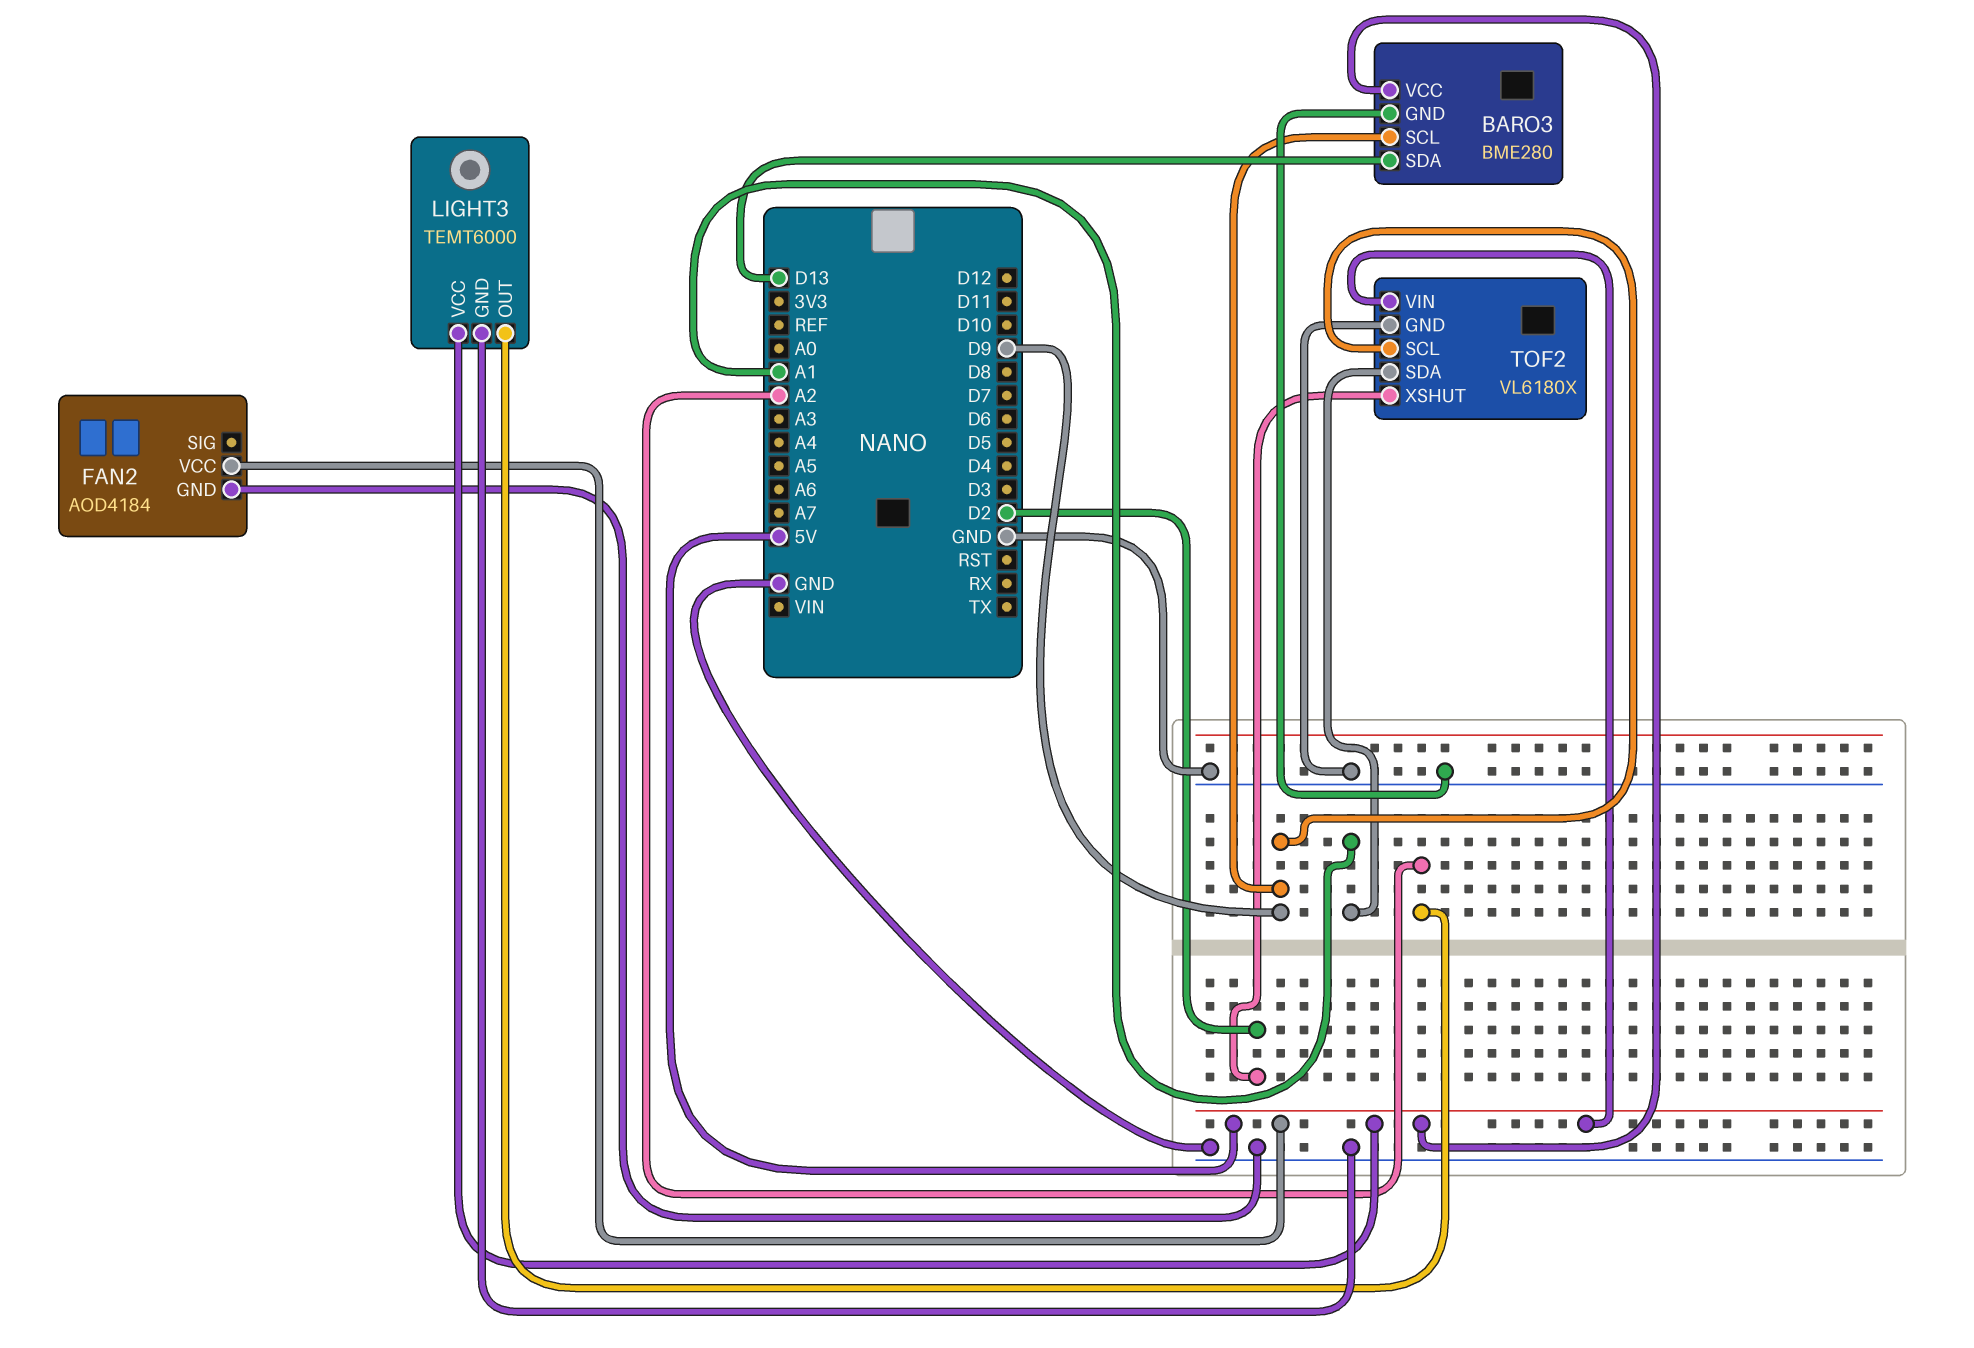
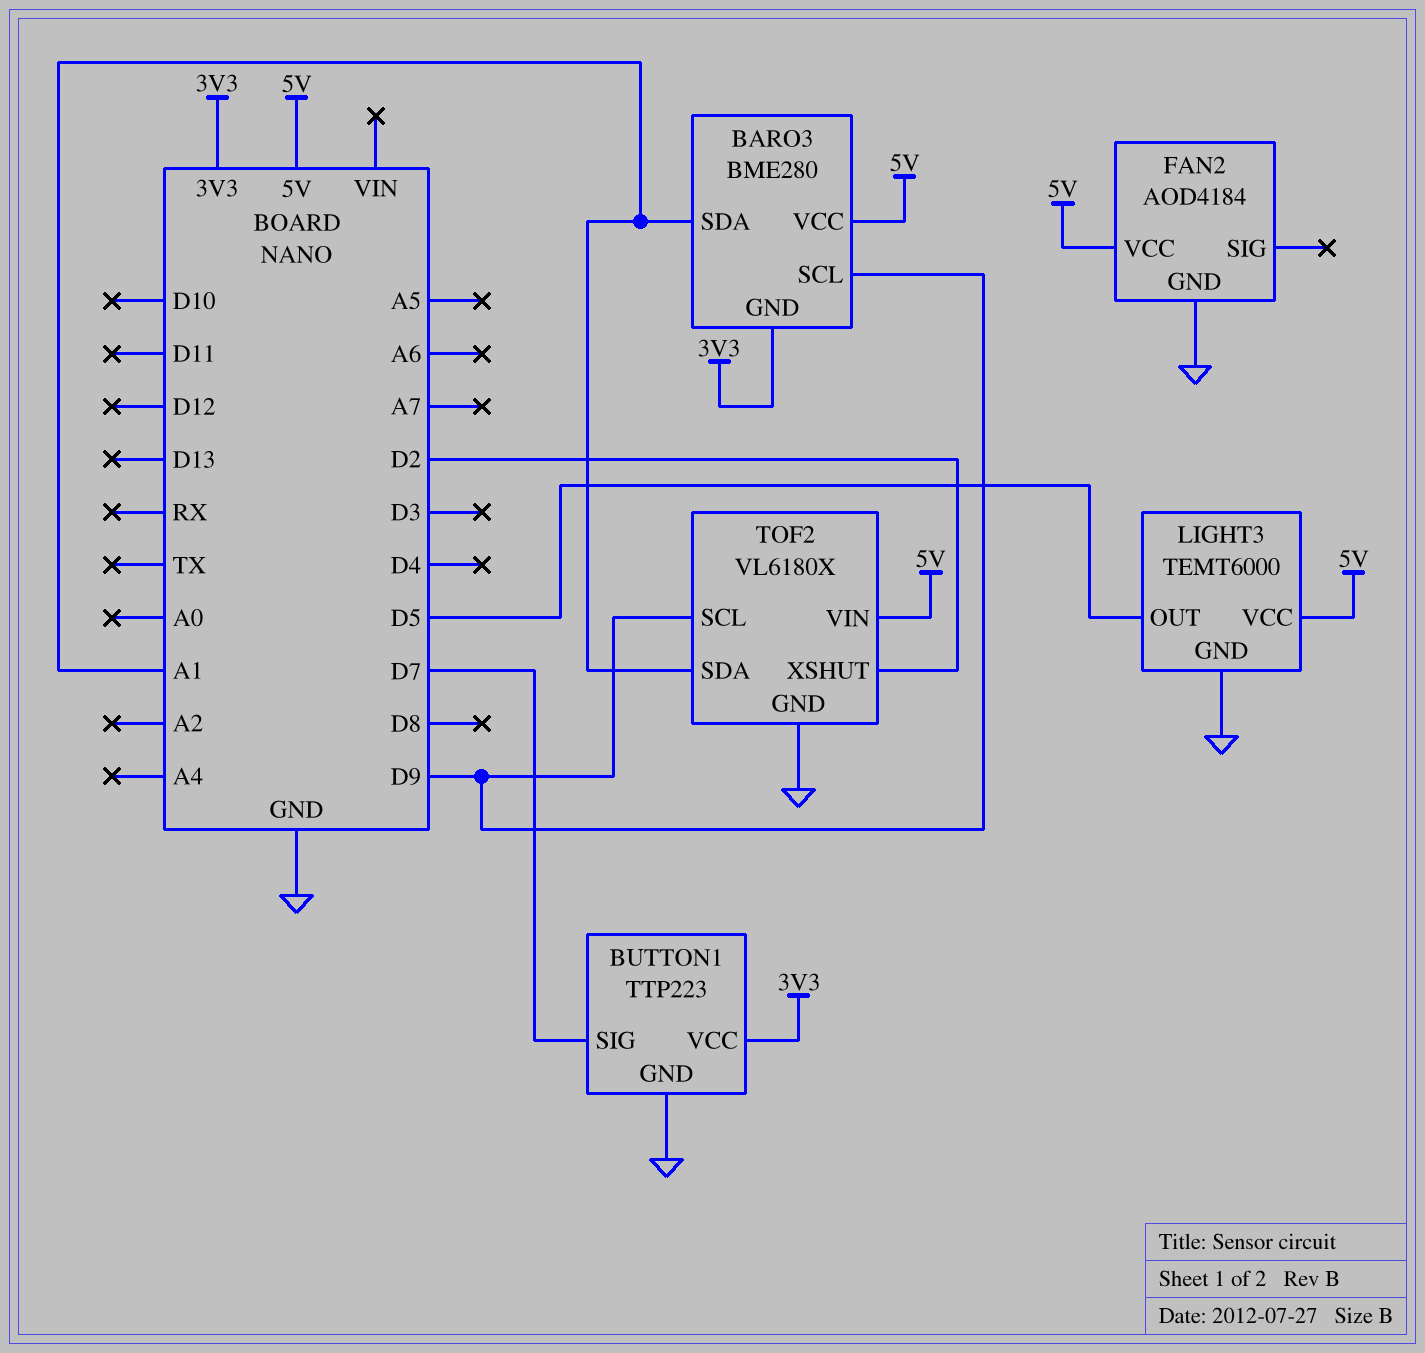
BARO3 pin GND: GND -> 3V3
BARO3 pin SDA: D13 -> A1
BUTTON1: none -> TTP223
BUTTON1 pin GND: none -> GND
BUTTON1 pin SIG: none -> D7
BUTTON1 pin VCC: none -> 3V3
LIGHT3 pin OUT: A2 -> D5

